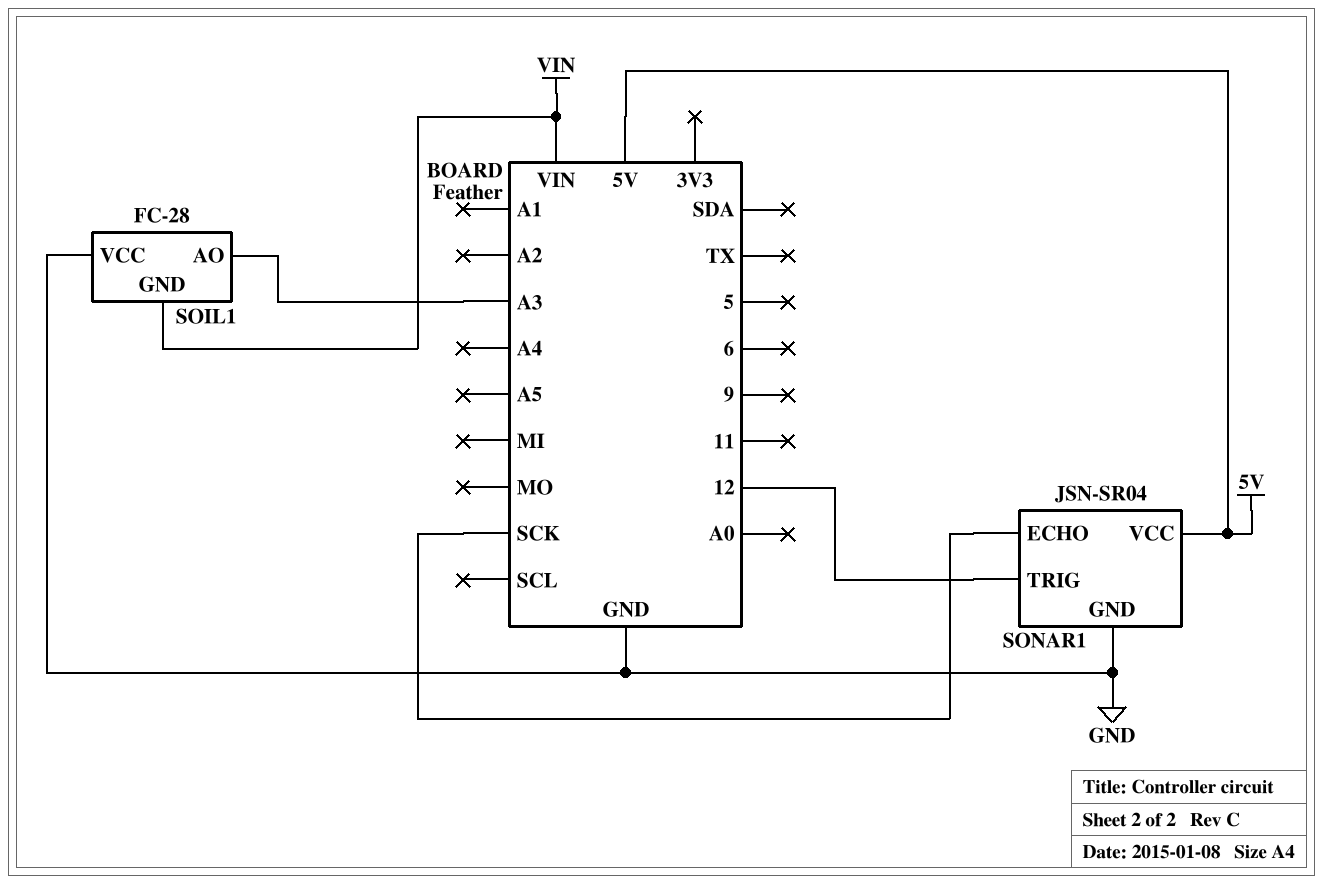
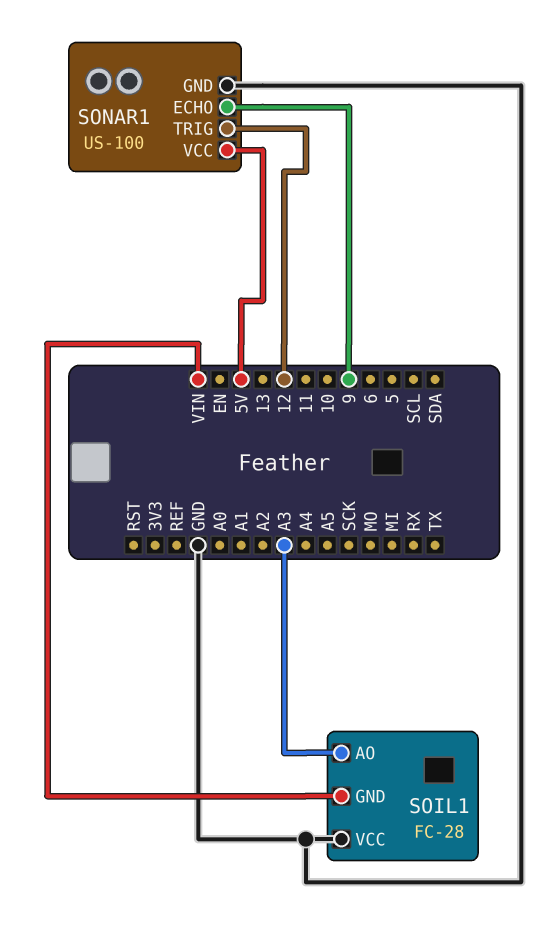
SONAR1: JSN-SR04 -> US-100
SONAR1 pin ECHO: SCK -> 9

